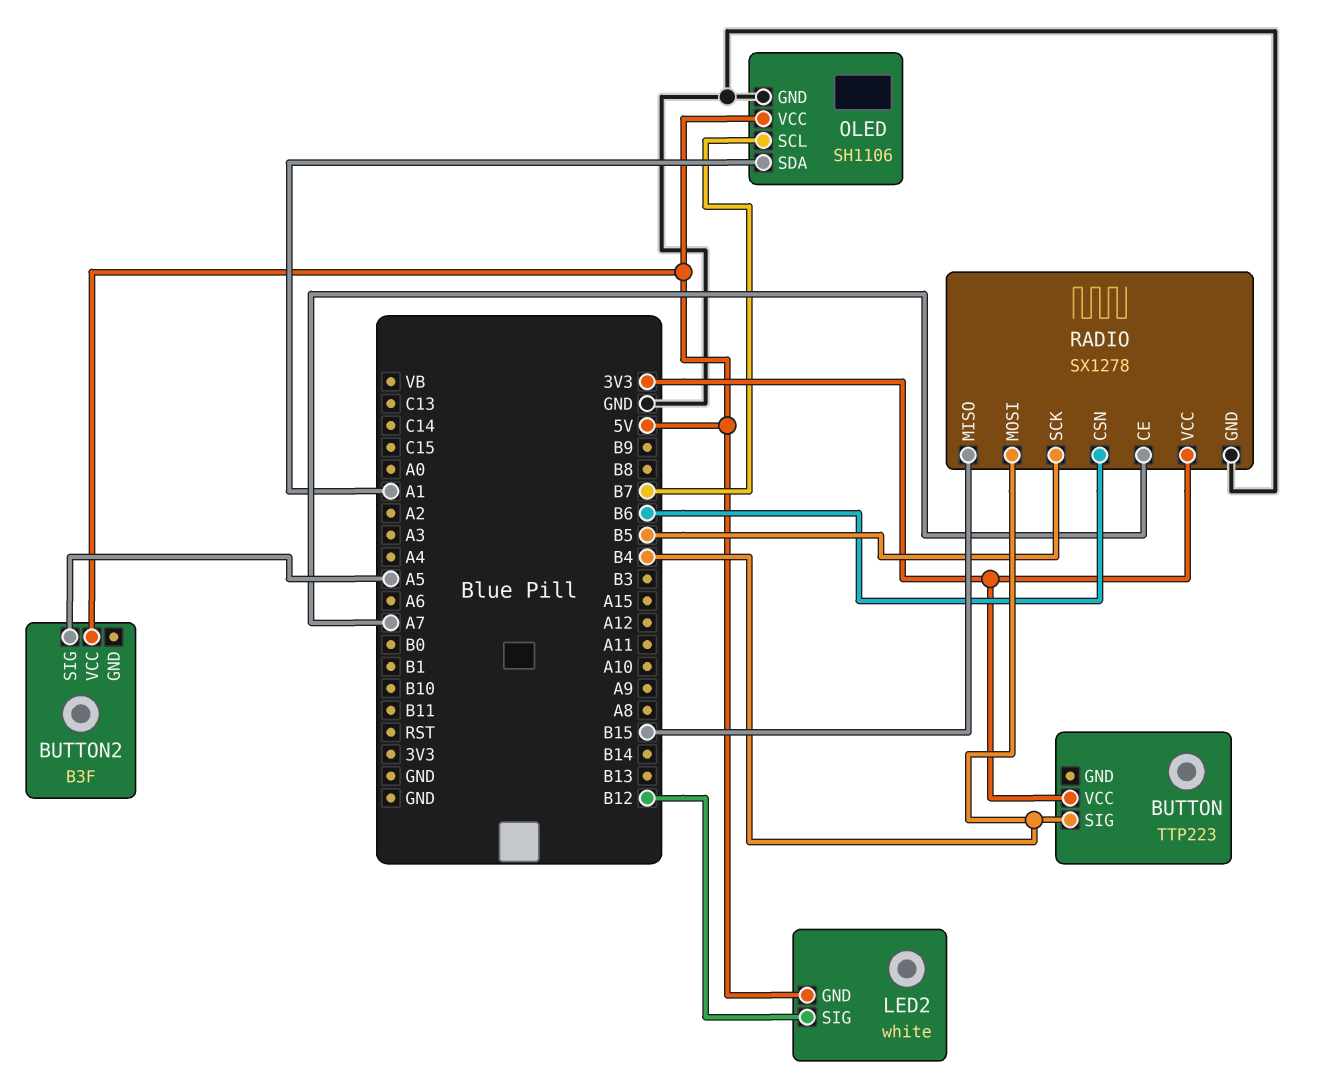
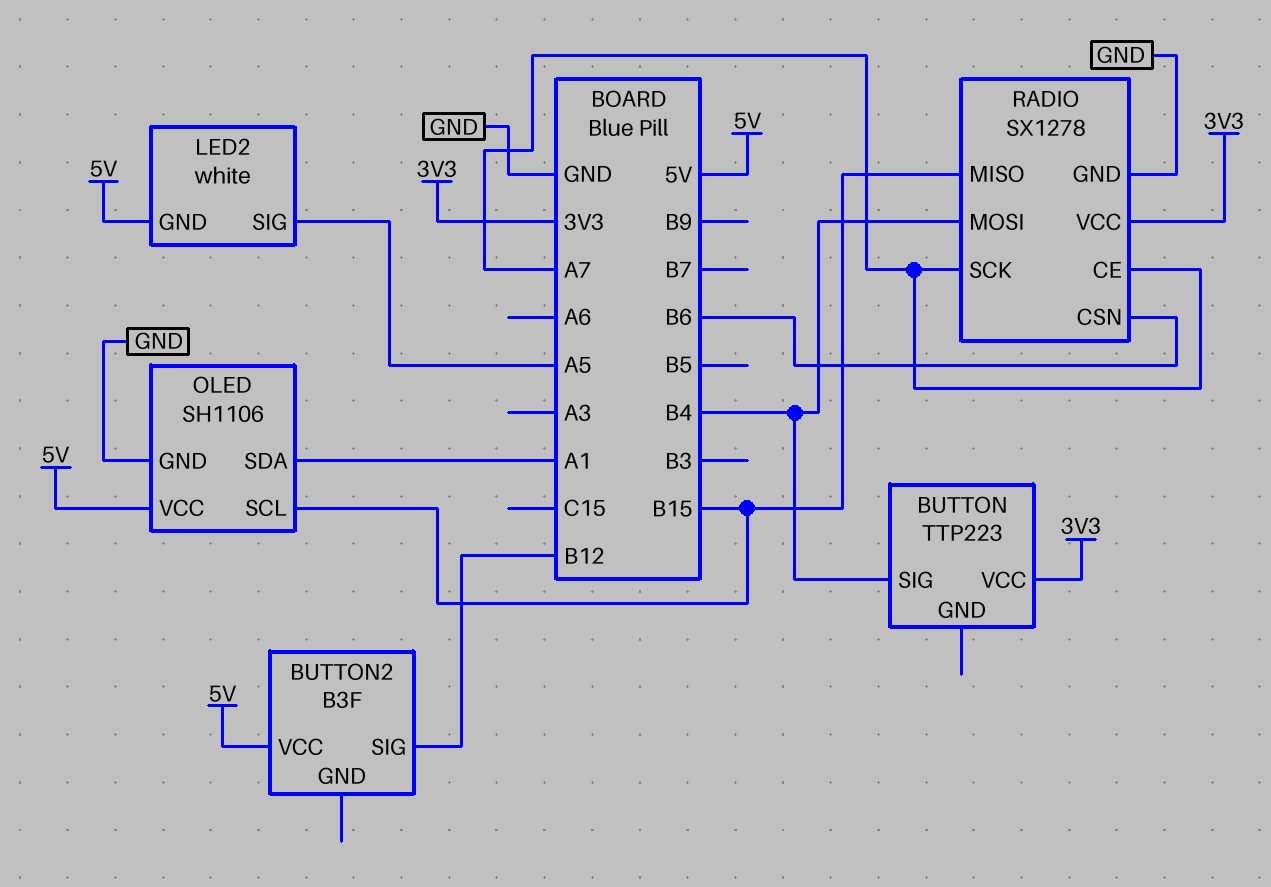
BUTTON2 pin SIG: A5 -> B12
LED2 pin SIG: B12 -> A5
OLED pin SCL: B7 -> B15
RADIO pin SCK: B5 -> A7

